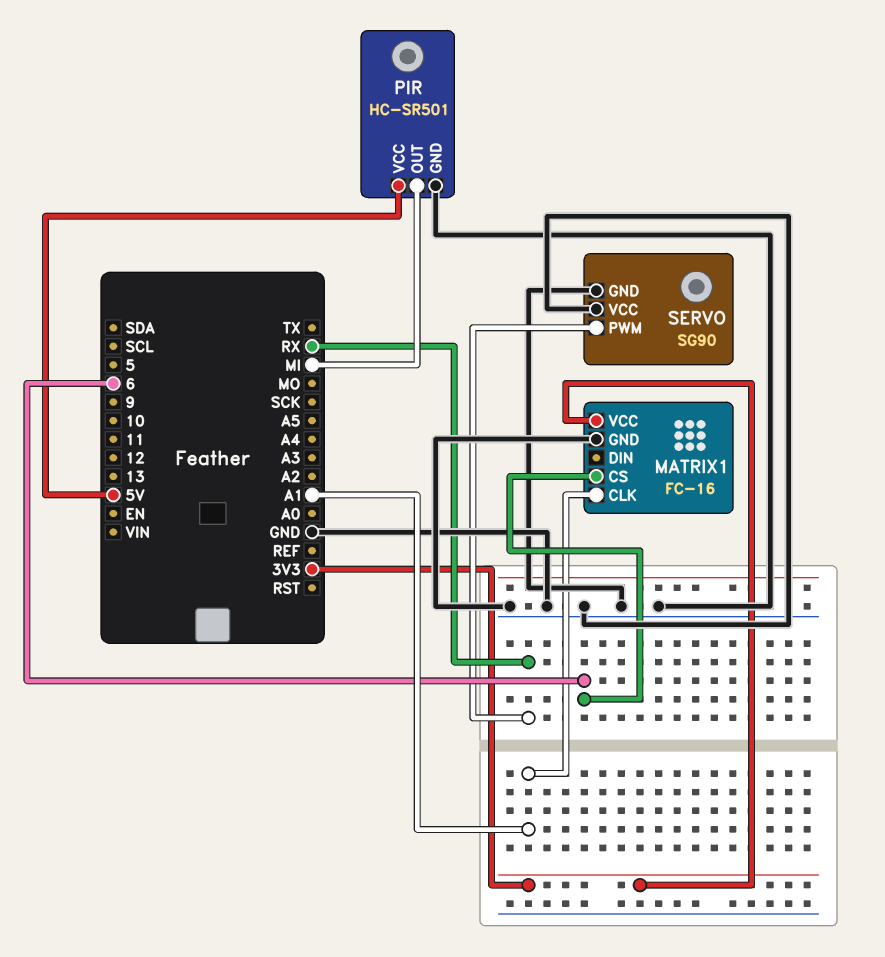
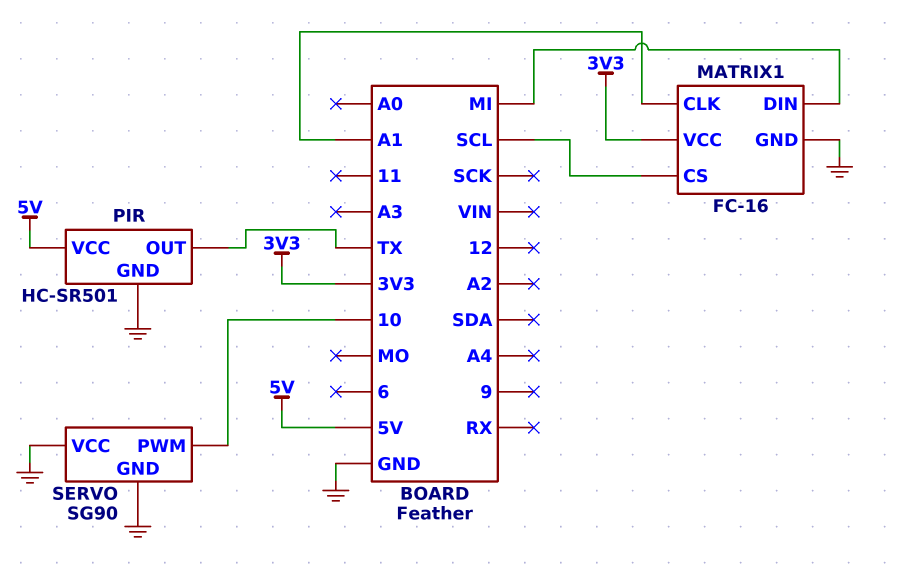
MATRIX1 pin CS: 6 -> SCL
MATRIX1 pin DIN: none -> MI
PIR pin OUT: MI -> TX
SERVO pin PWM: RX -> 10

